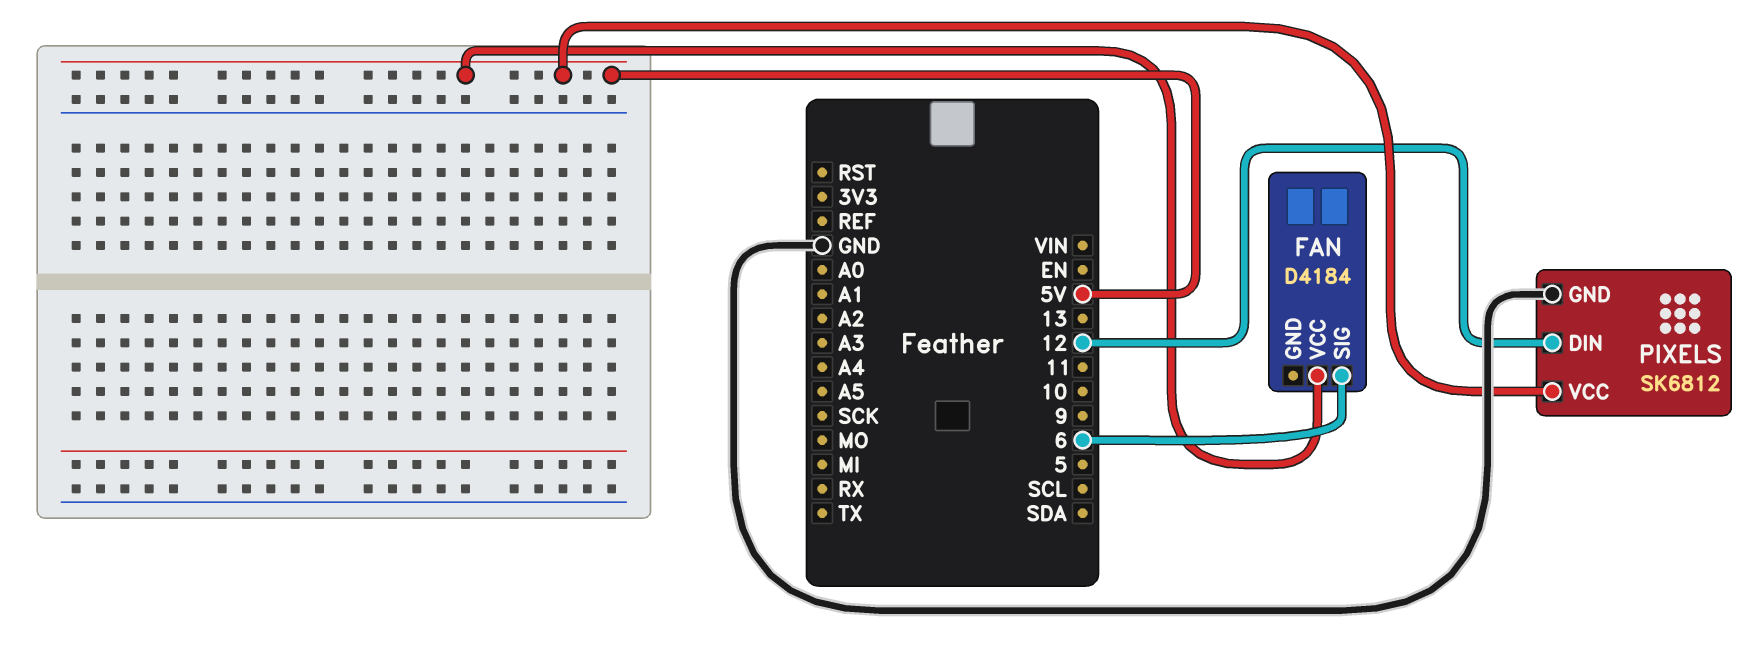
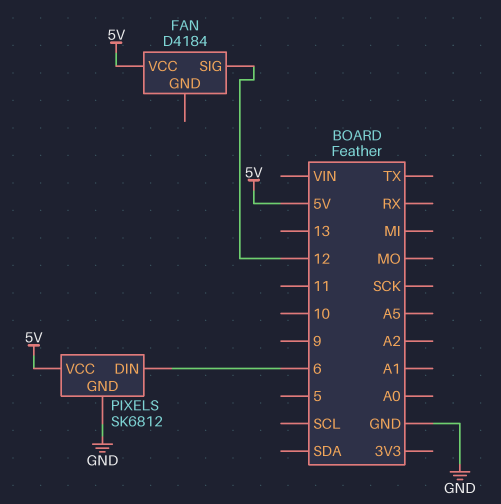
FAN pin SIG: 6 -> 12
PIXELS pin DIN: 12 -> 6

